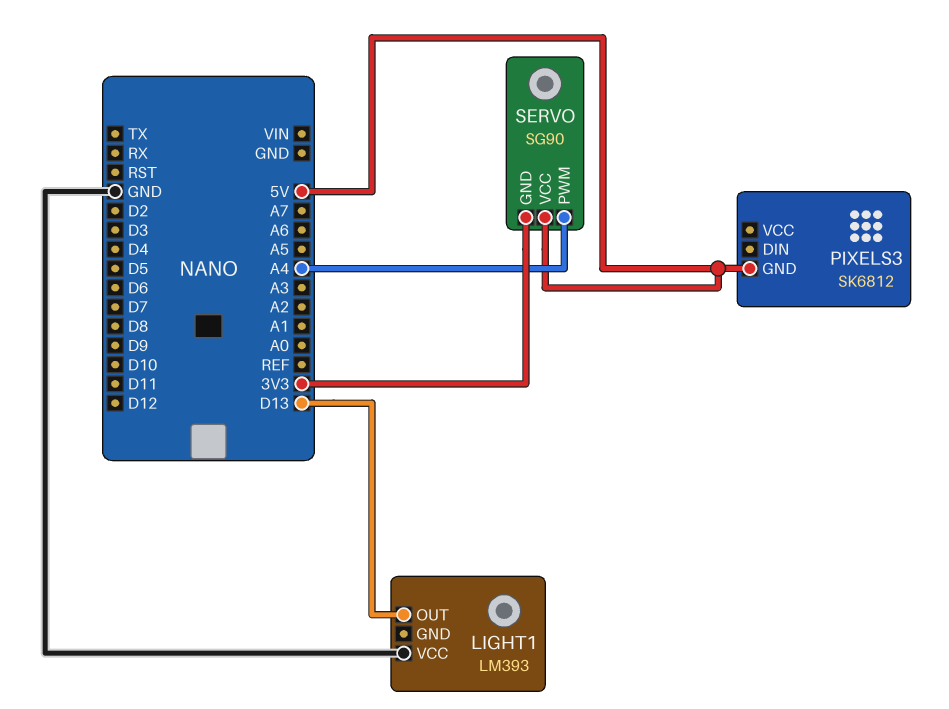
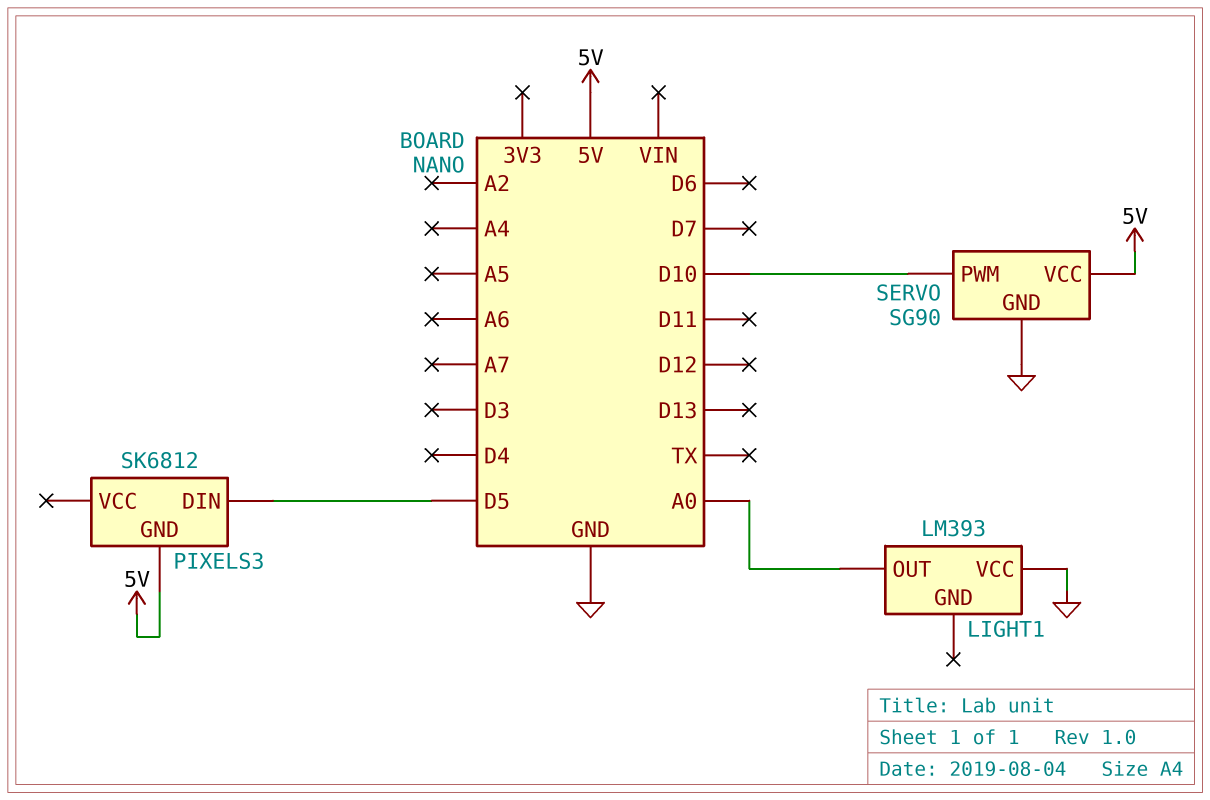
LIGHT1 pin OUT: D13 -> A0
PIXELS3 pin DIN: none -> D5
SERVO pin GND: 3V3 -> GND
SERVO pin PWM: A4 -> D10

